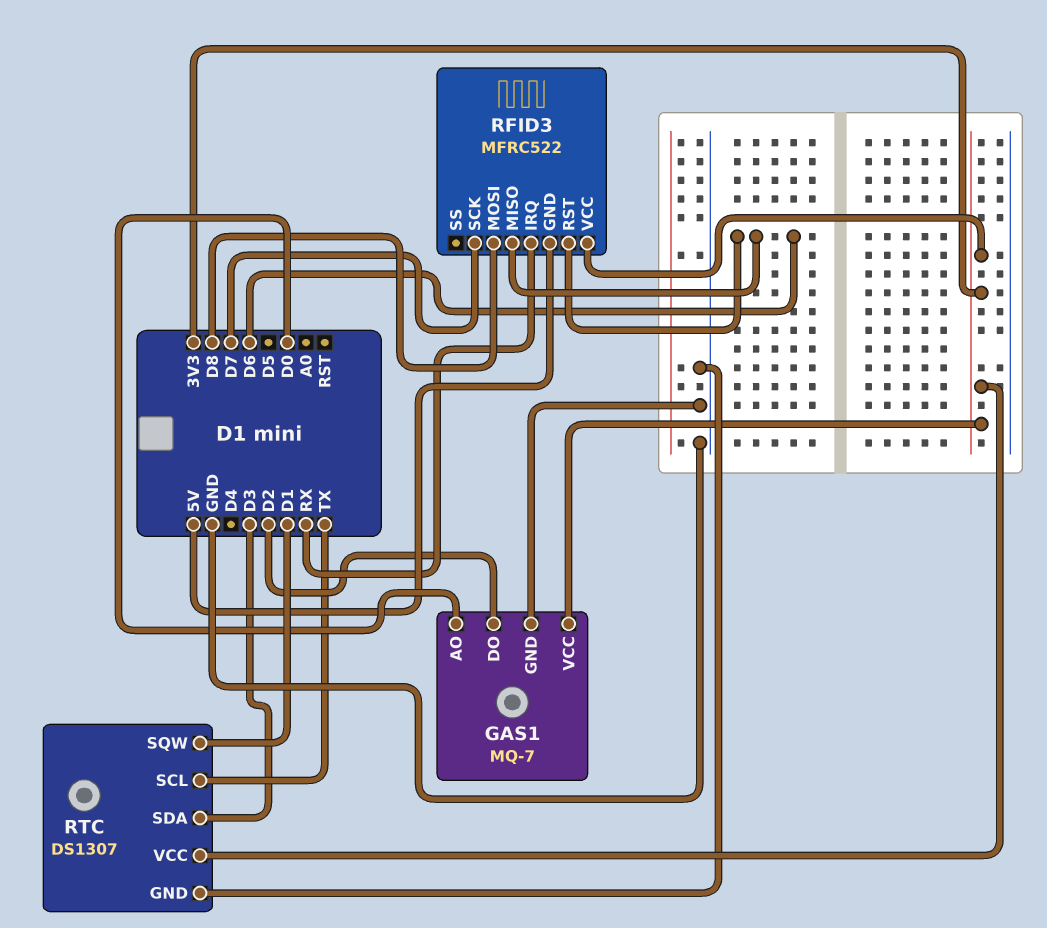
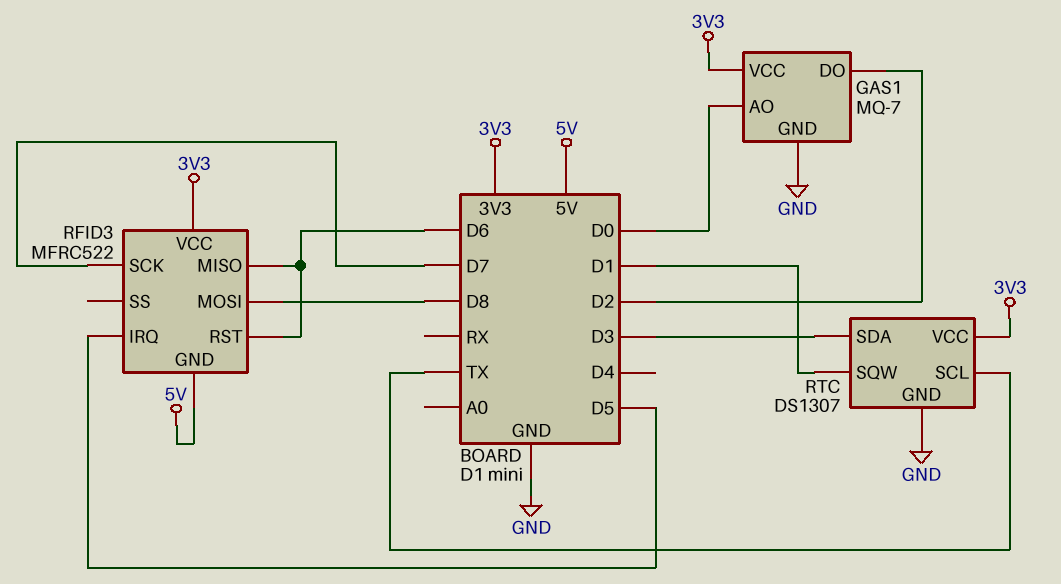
RFID3 pin IRQ: RX -> D5

